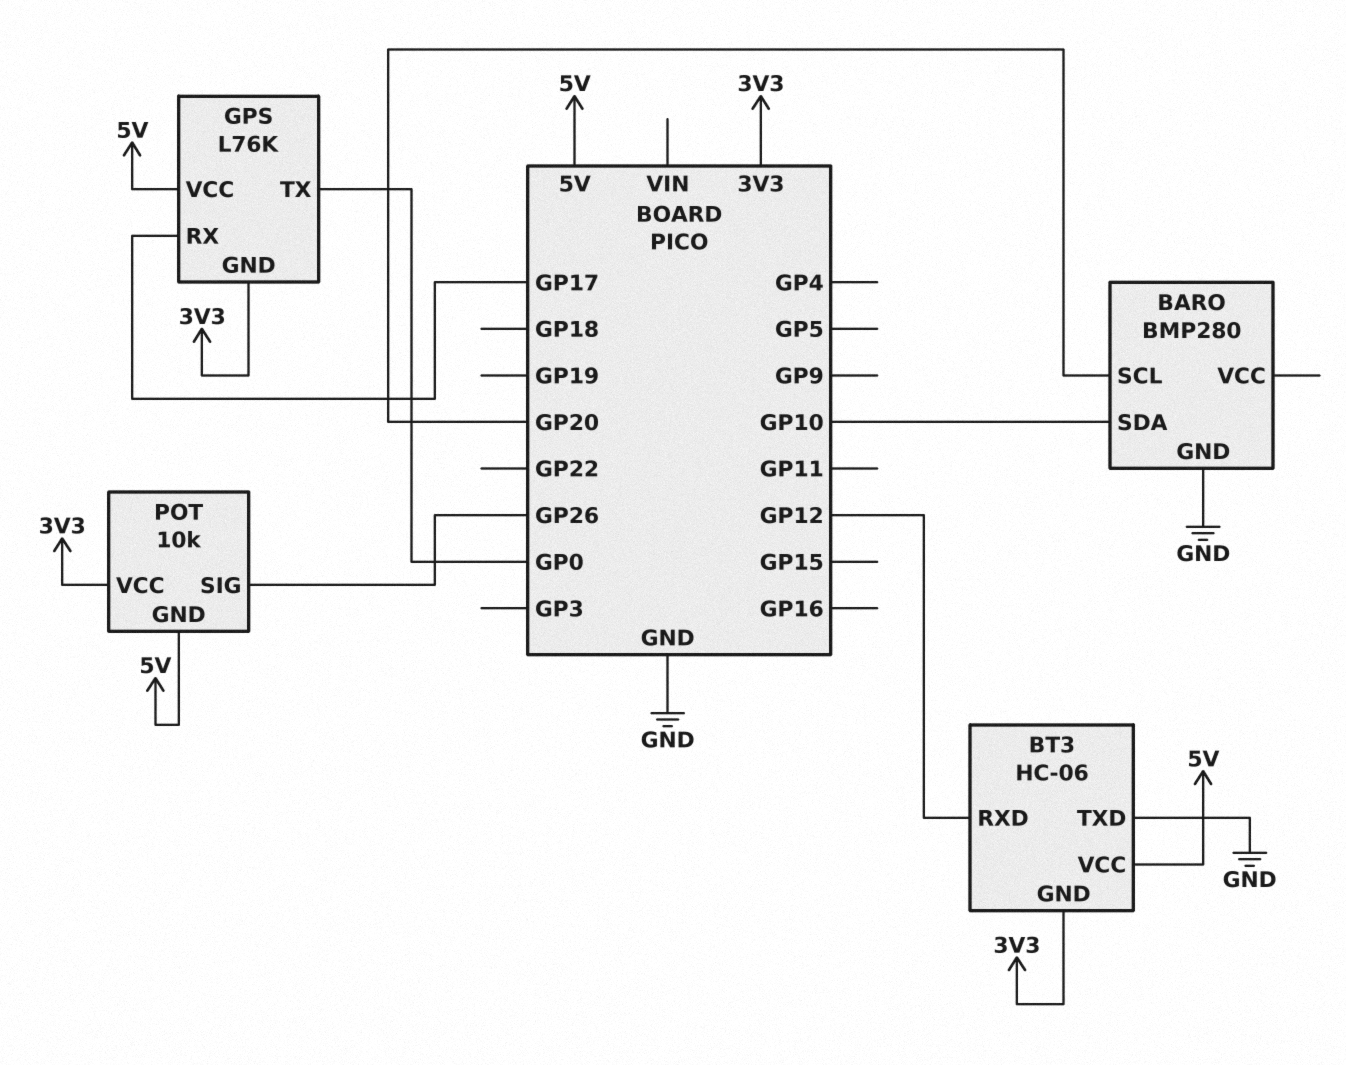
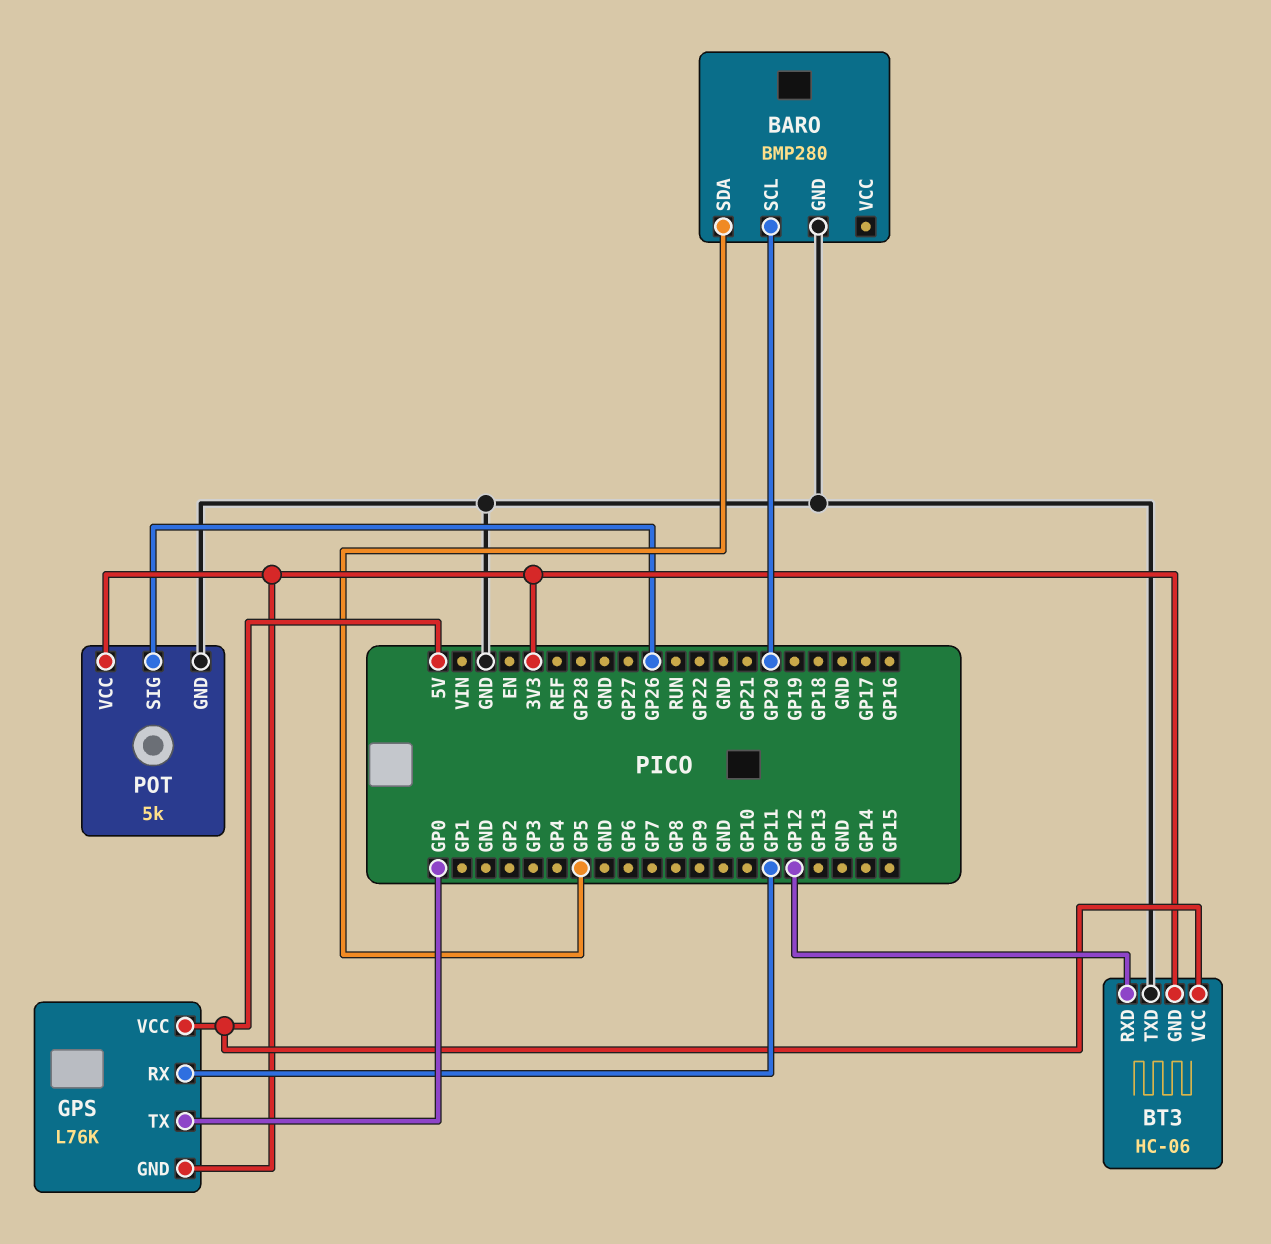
BARO pin SDA: GP10 -> GP5
GPS pin RX: GP17 -> GP11
POT: 10k -> 5k
POT pin GND: 5V -> GND

